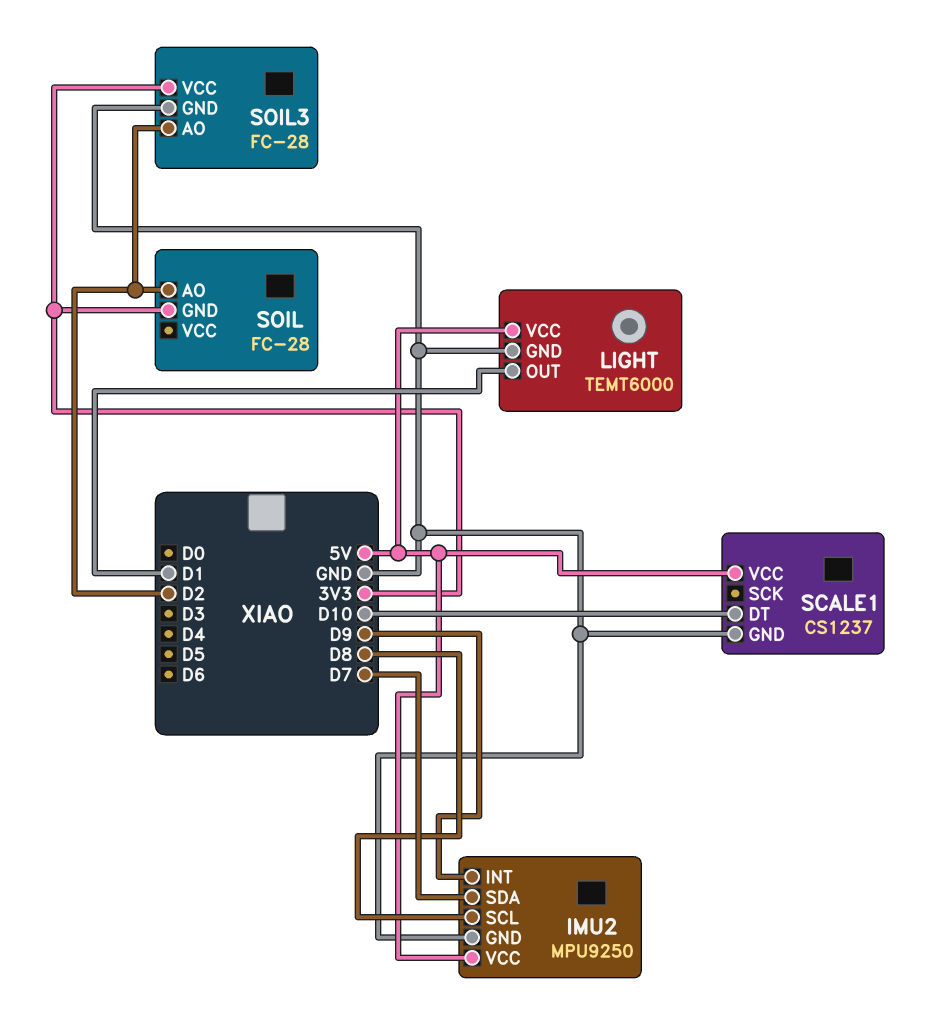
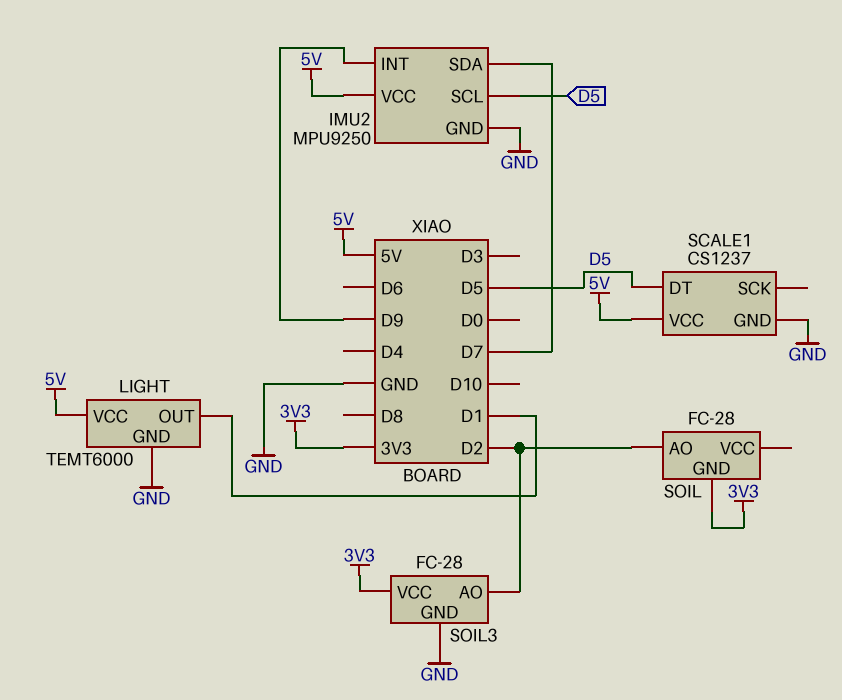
IMU2 pin SCL: D8 -> D5
SCALE1 pin DT: D10 -> D5

